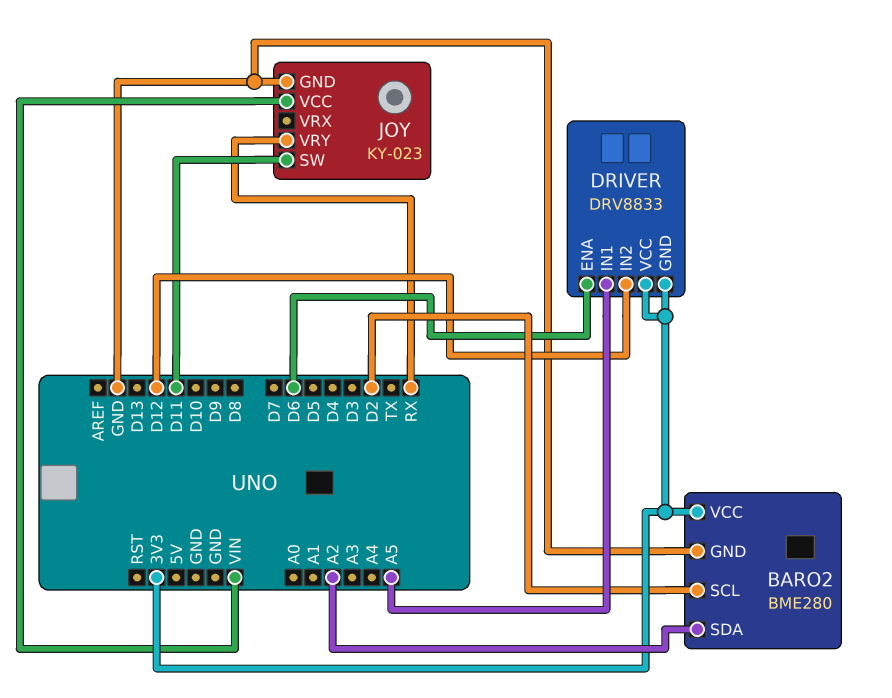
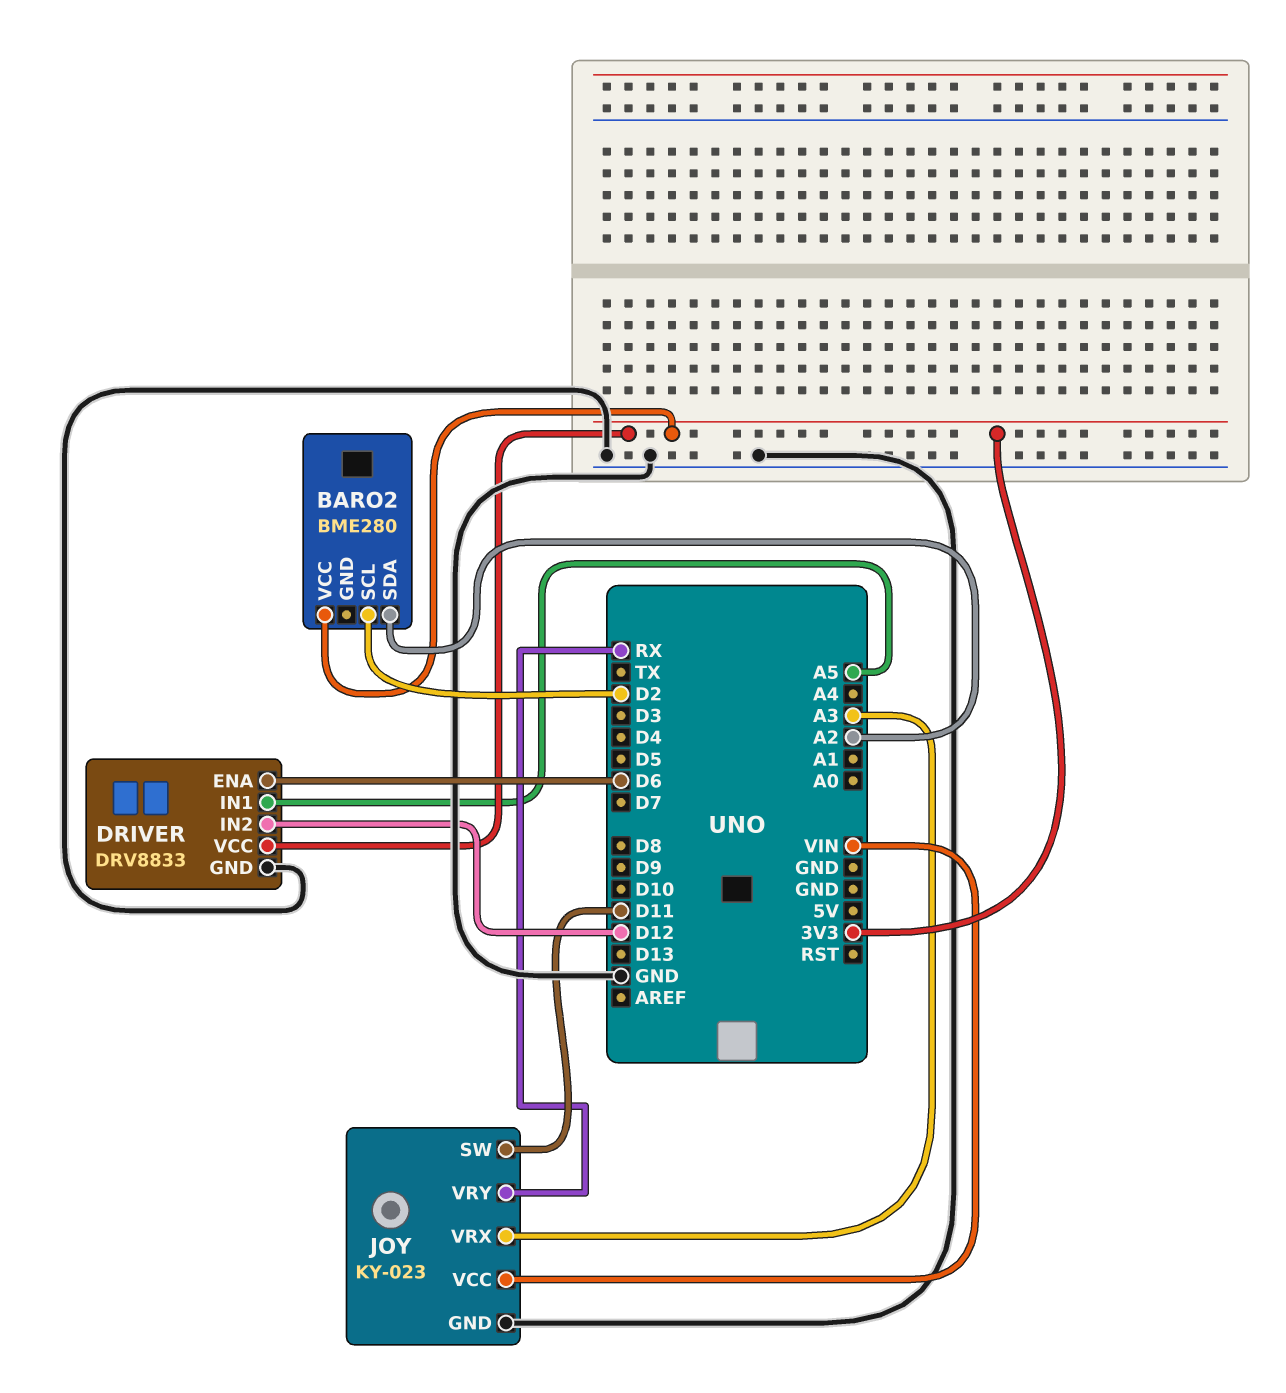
BARO2 pin GND: GND -> none
DRIVER pin GND: 3V3 -> GND
JOY pin VRX: none -> A3

